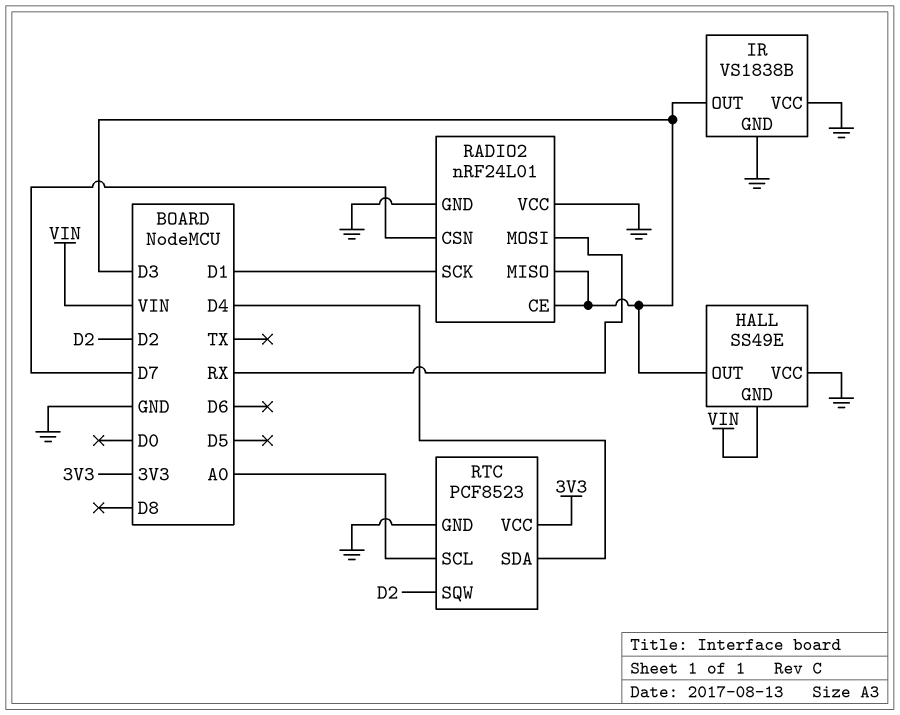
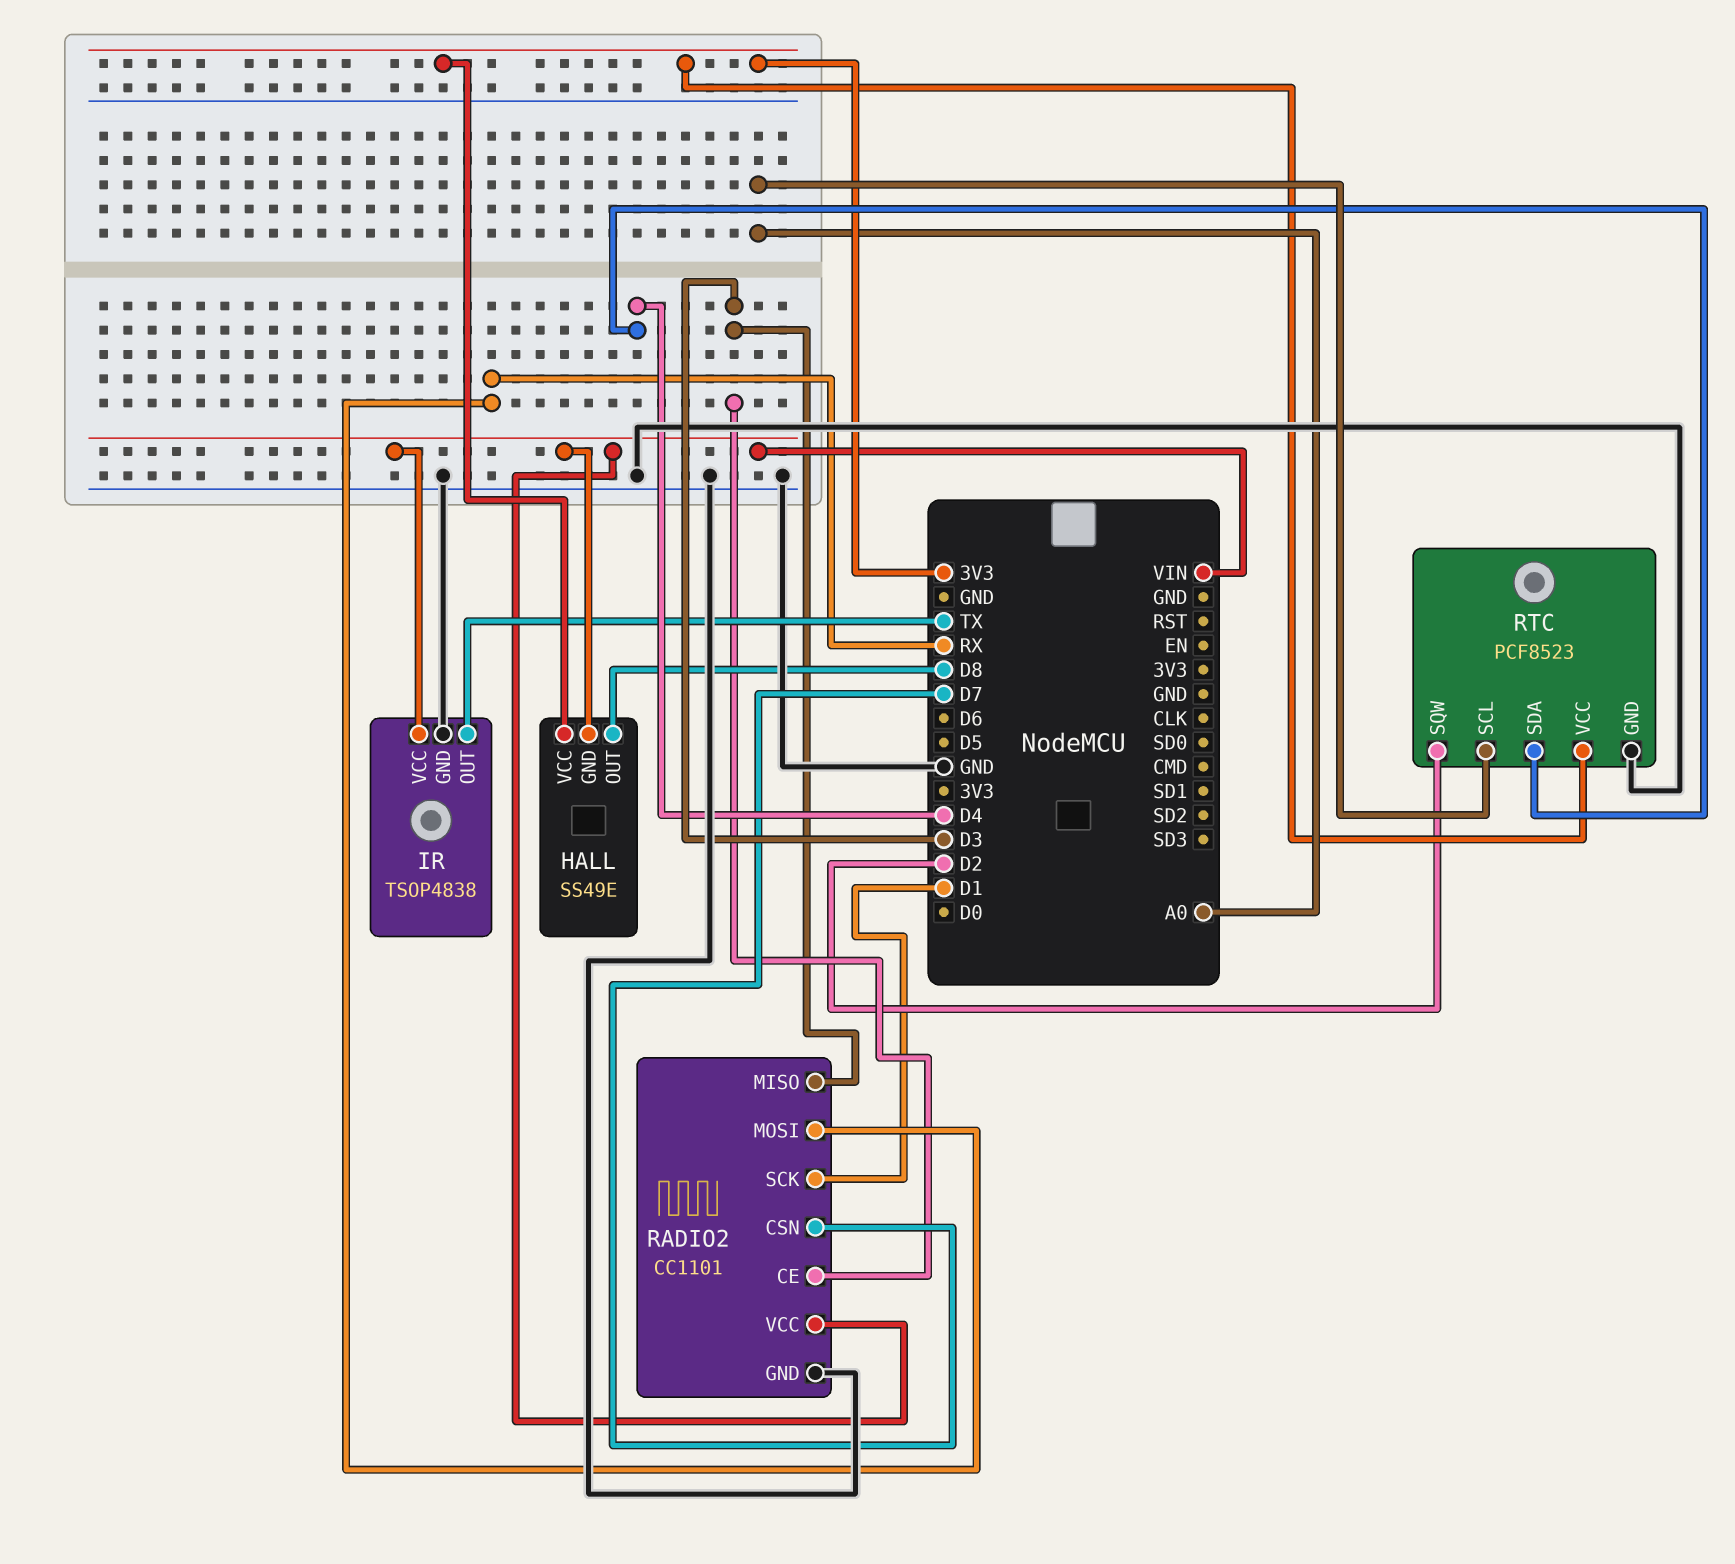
HALL pin OUT: D3 -> D8
HALL pin VCC: GND -> 3V3
IR: VS1838B -> TSOP4838
IR pin OUT: D3 -> TX
IR pin VCC: GND -> VIN
RADIO2: nRF24L01 -> CC1101
RADIO2 pin VCC: GND -> VIN

